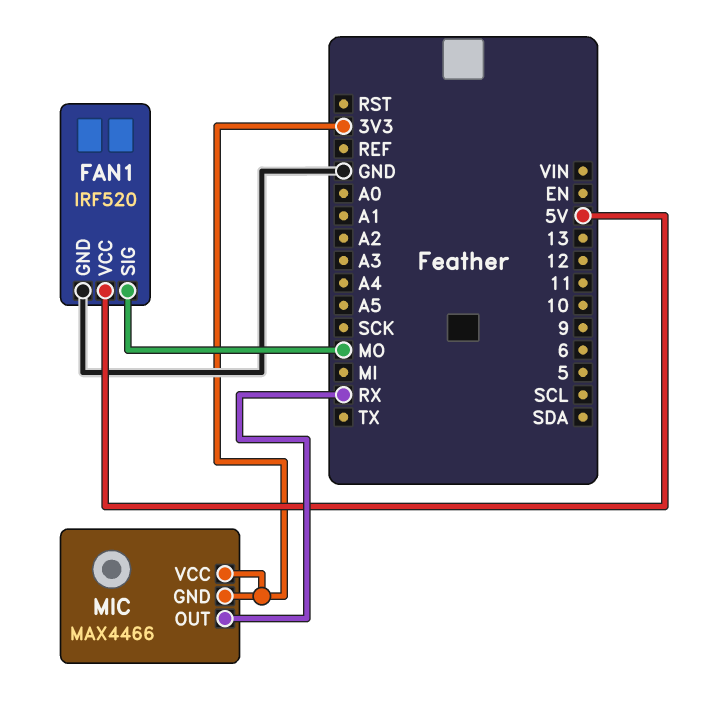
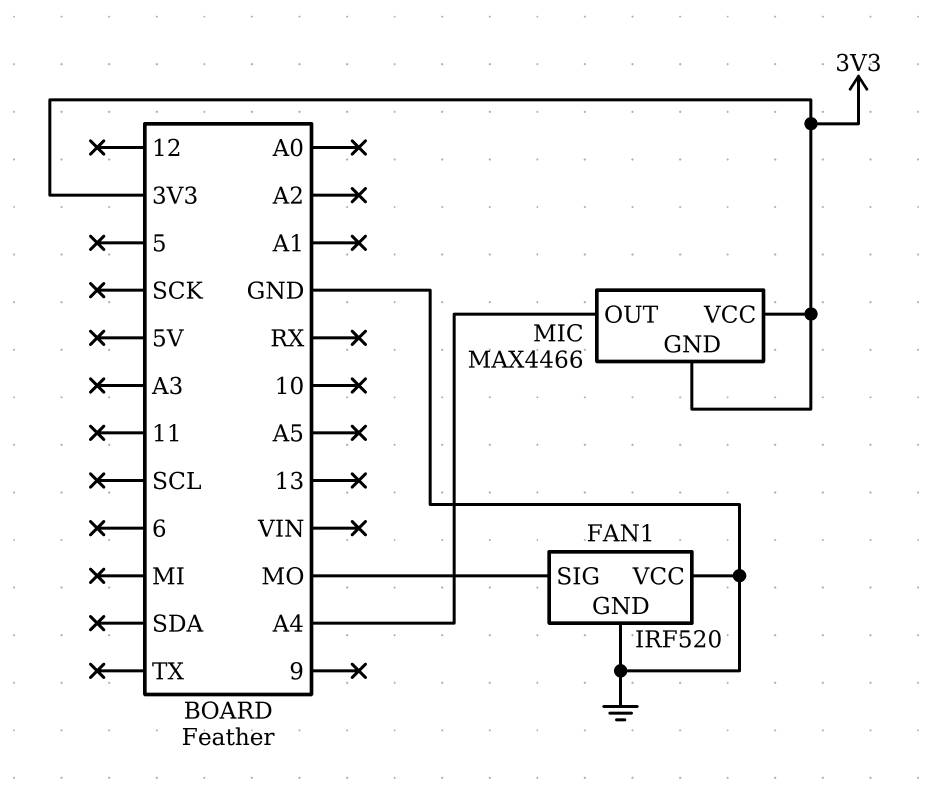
FAN1 pin VCC: 5V -> GND
MIC pin OUT: RX -> A4

